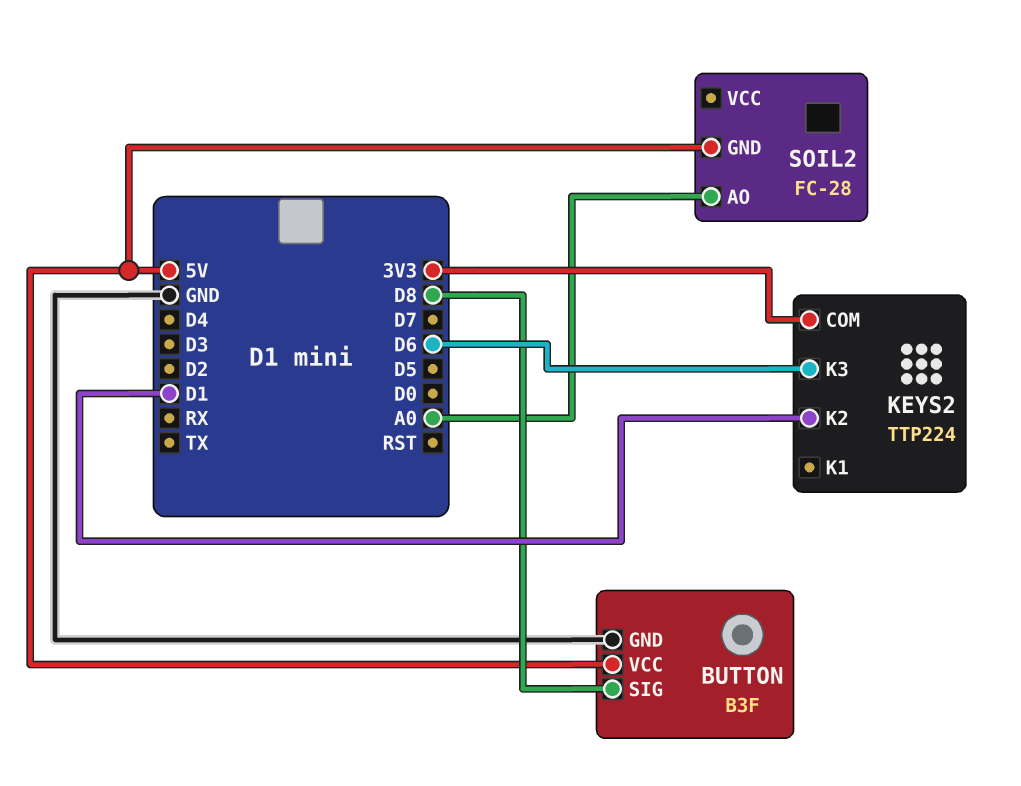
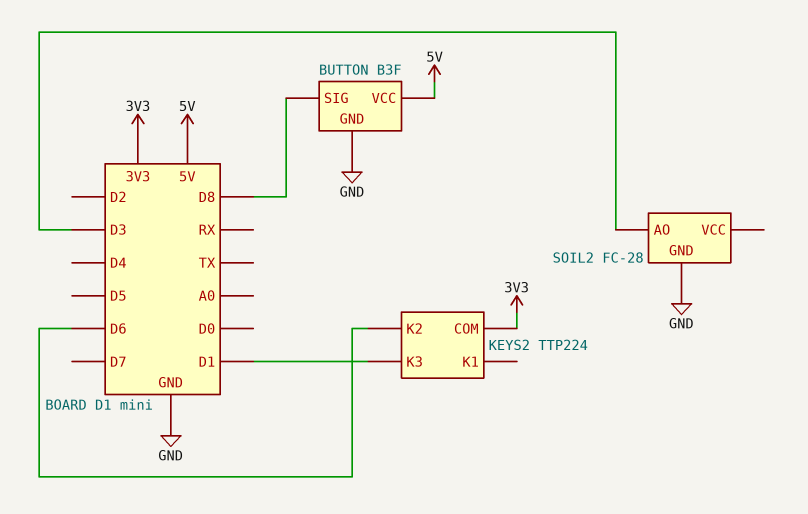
KEYS2 pin K2: D1 -> D6
KEYS2 pin K3: D6 -> D1
SOIL2 pin AO: A0 -> D3
SOIL2 pin GND: 5V -> GND

